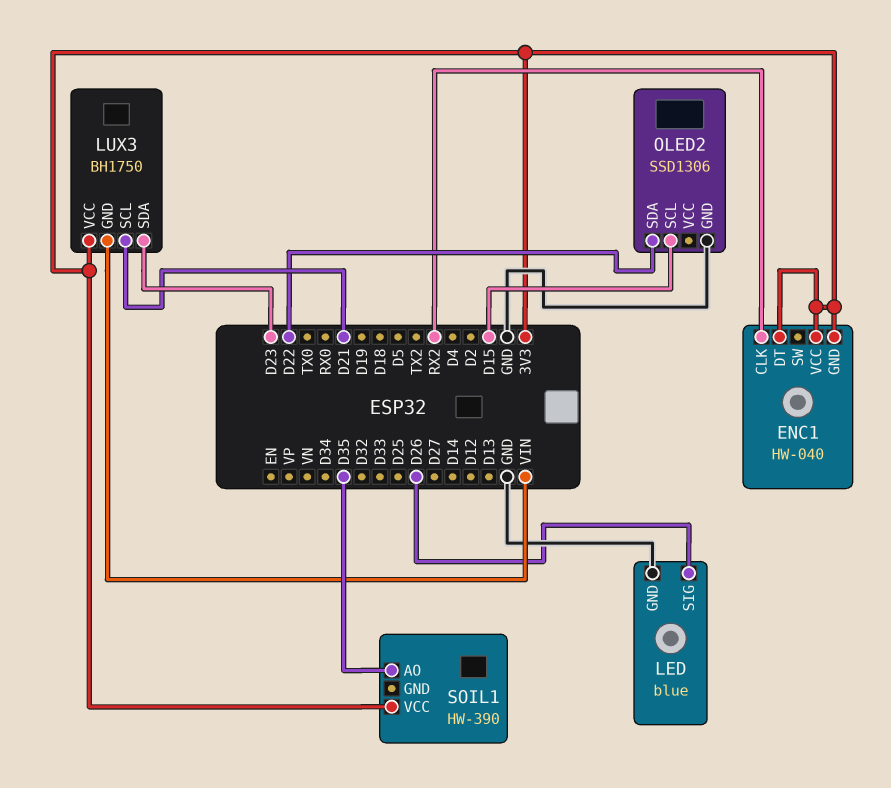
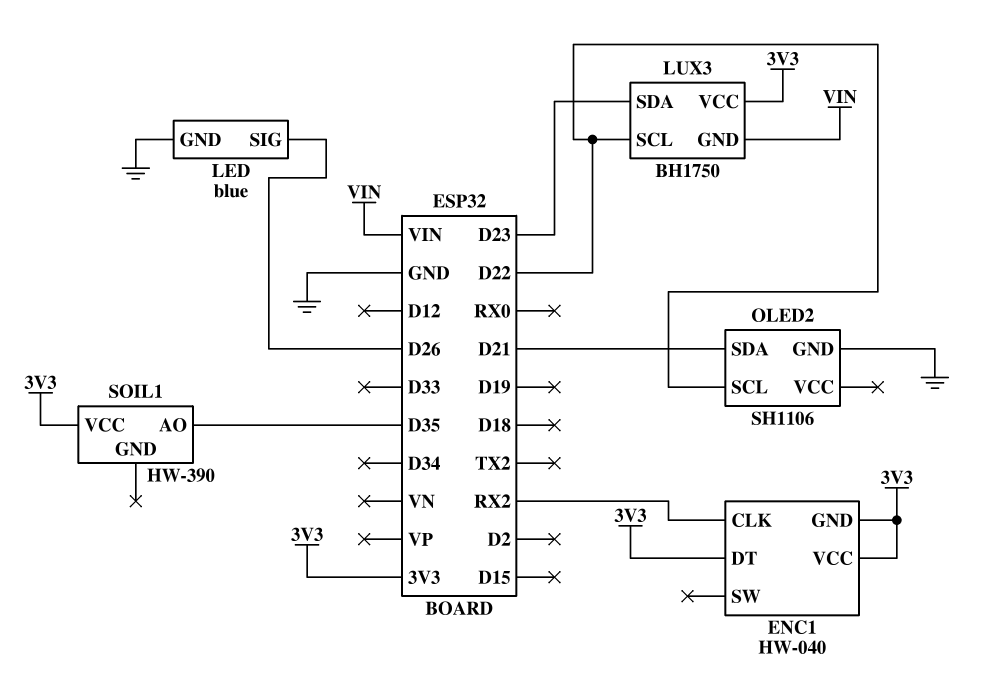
LUX3 pin SCL: D21 -> D22
OLED2: SSD1306 -> SH1106
OLED2 pin SCL: D15 -> D22
OLED2 pin SDA: D22 -> D21

